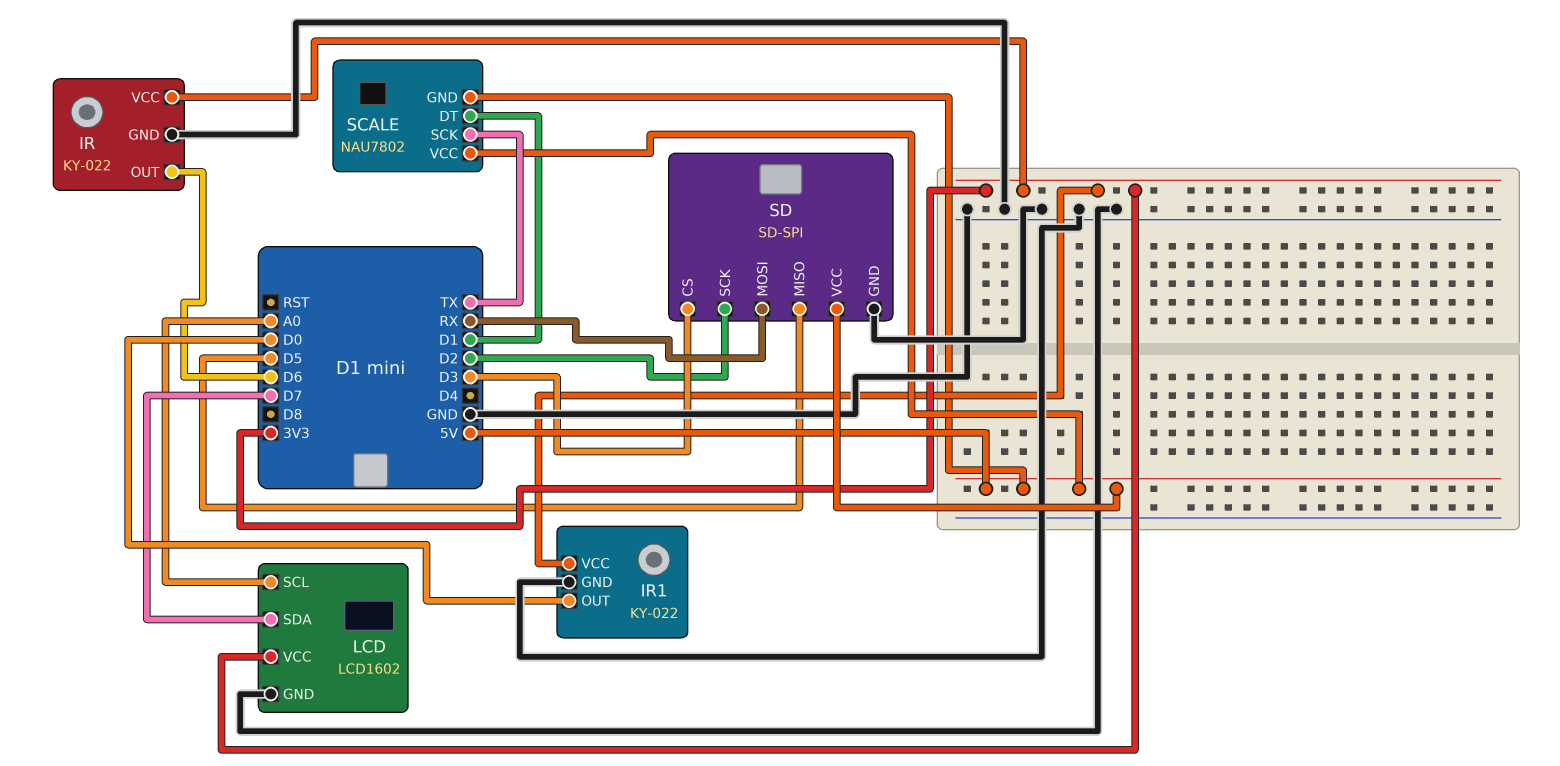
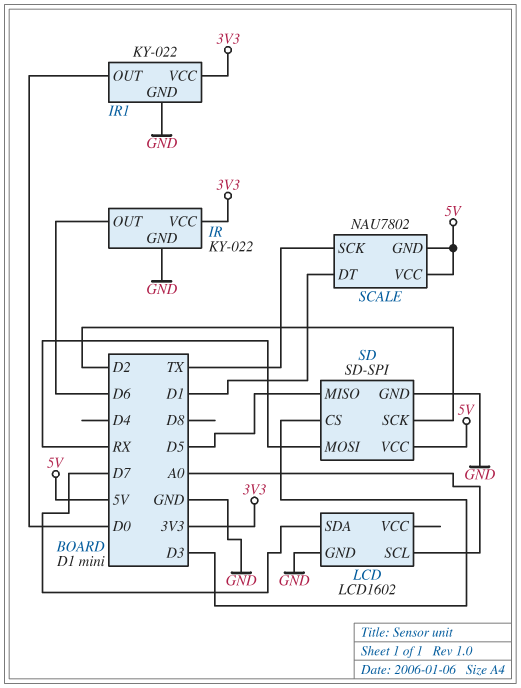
LCD pin VCC: 3V3 -> none

